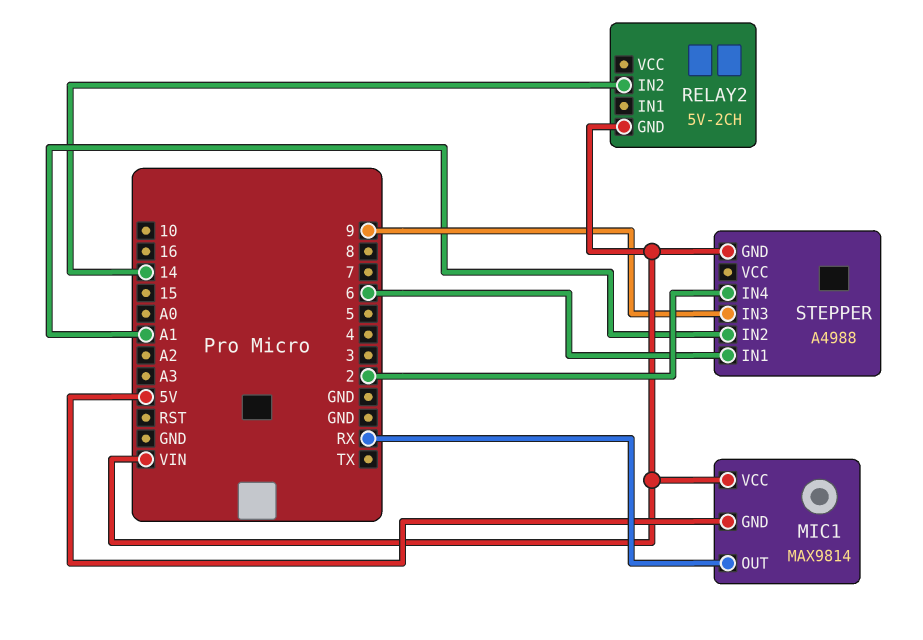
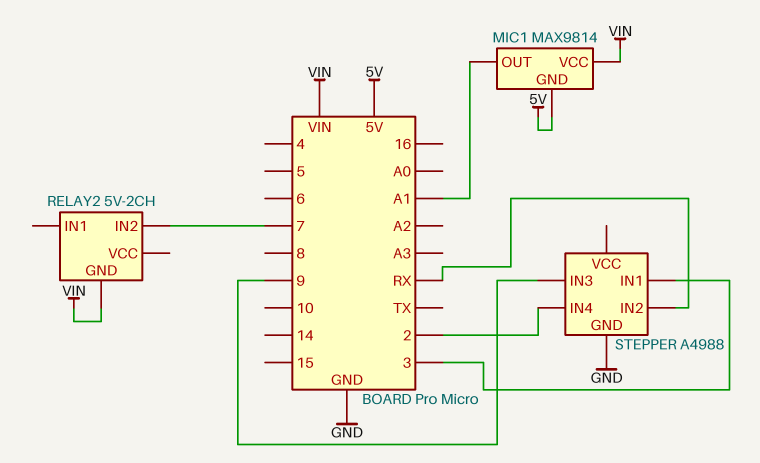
MIC1 pin OUT: RX -> A1
RELAY2 pin IN2: 14 -> 7
STEPPER pin GND: VIN -> GND
STEPPER pin IN1: 6 -> 3
STEPPER pin IN2: A1 -> RX

